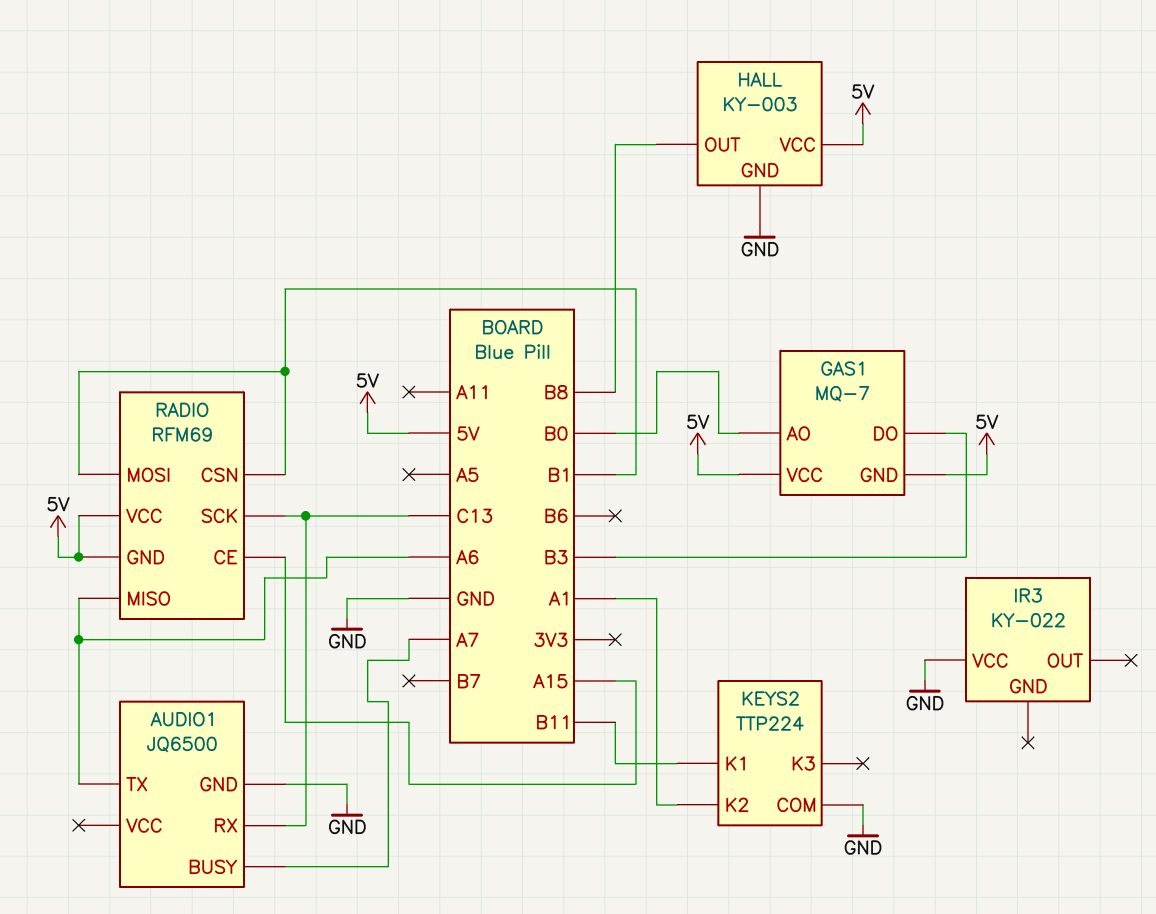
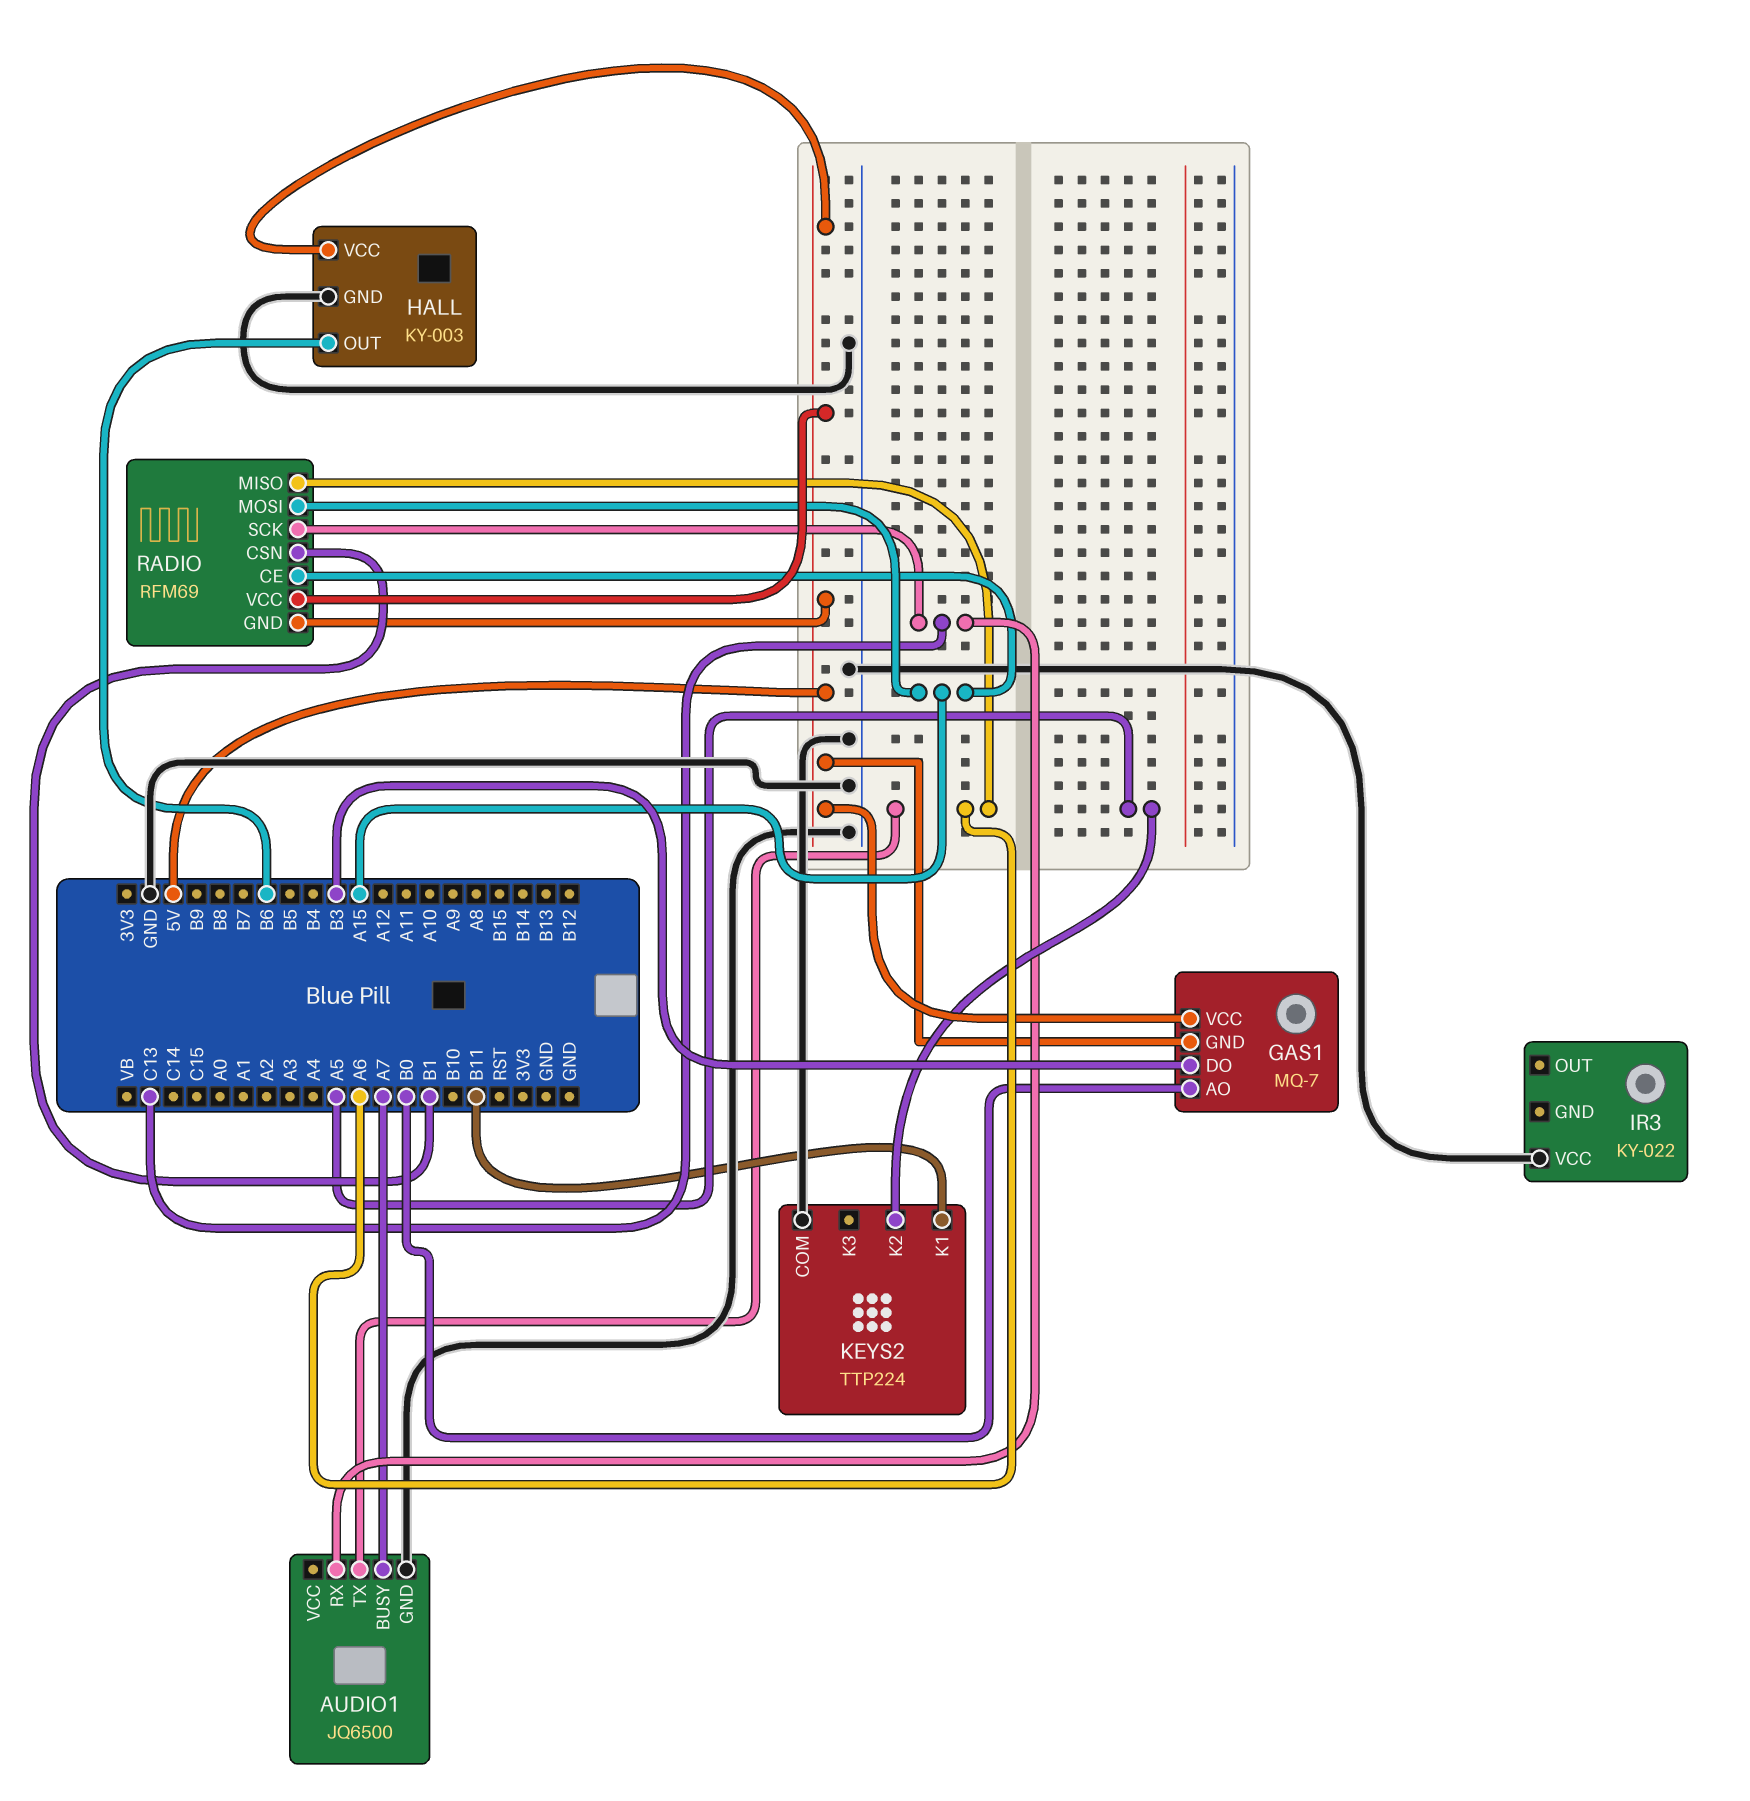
HALL pin OUT: B8 -> B6
KEYS2 pin K2: A1 -> A5
RADIO pin MOSI: B1 -> A15

